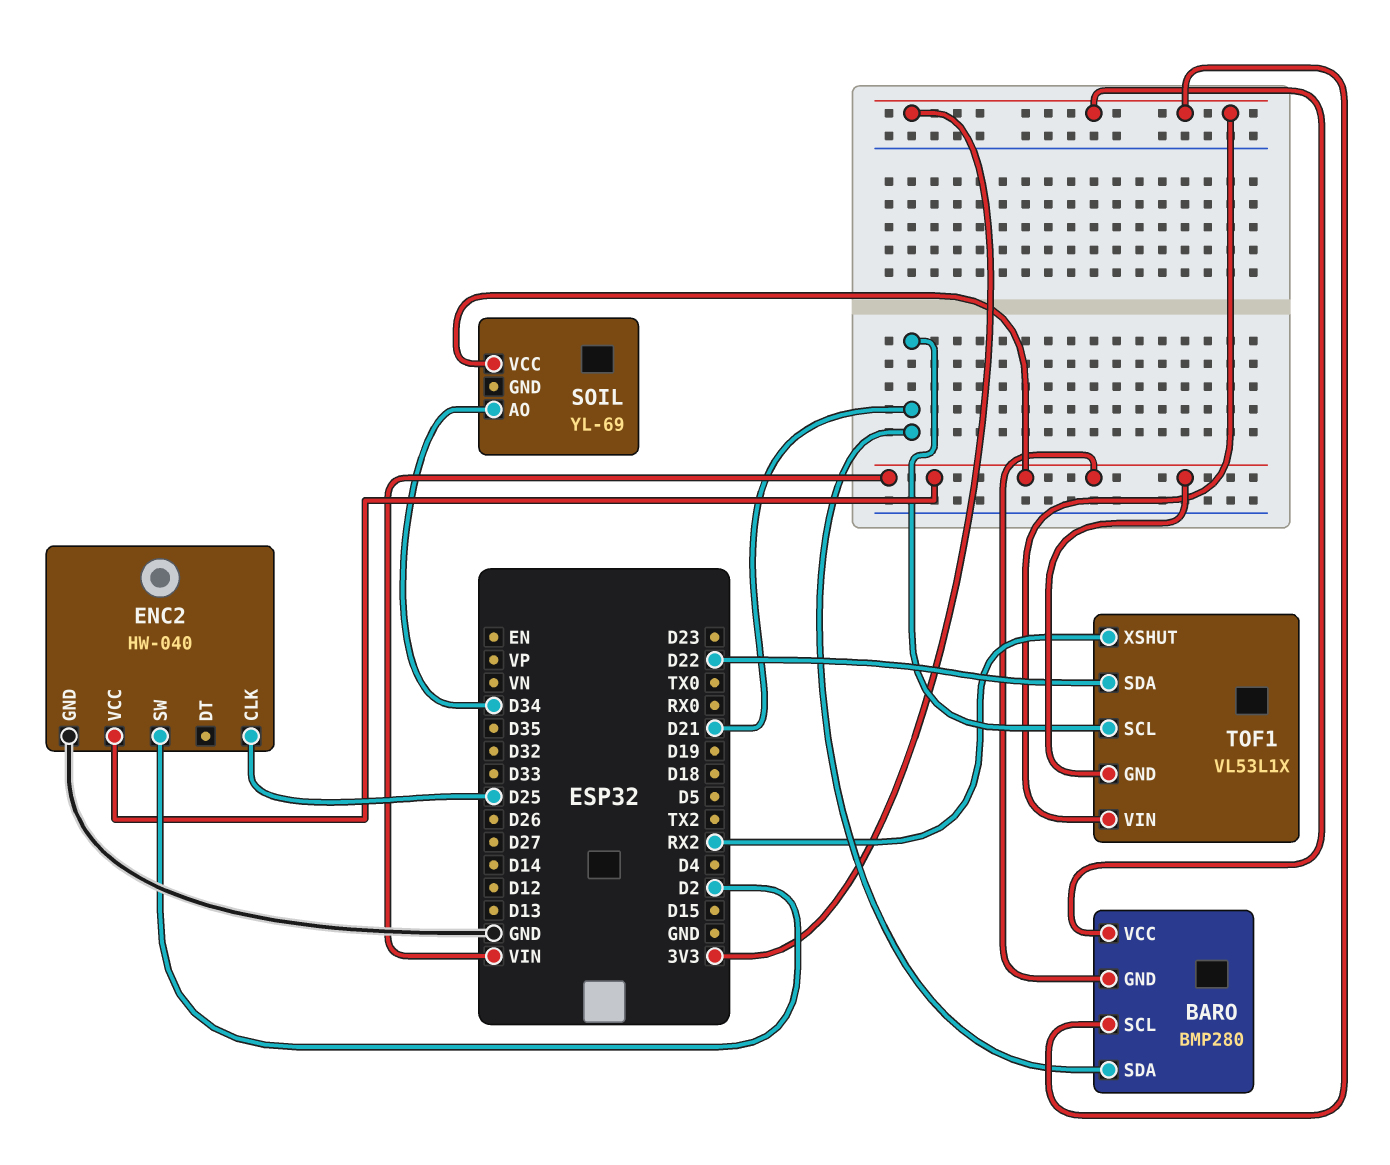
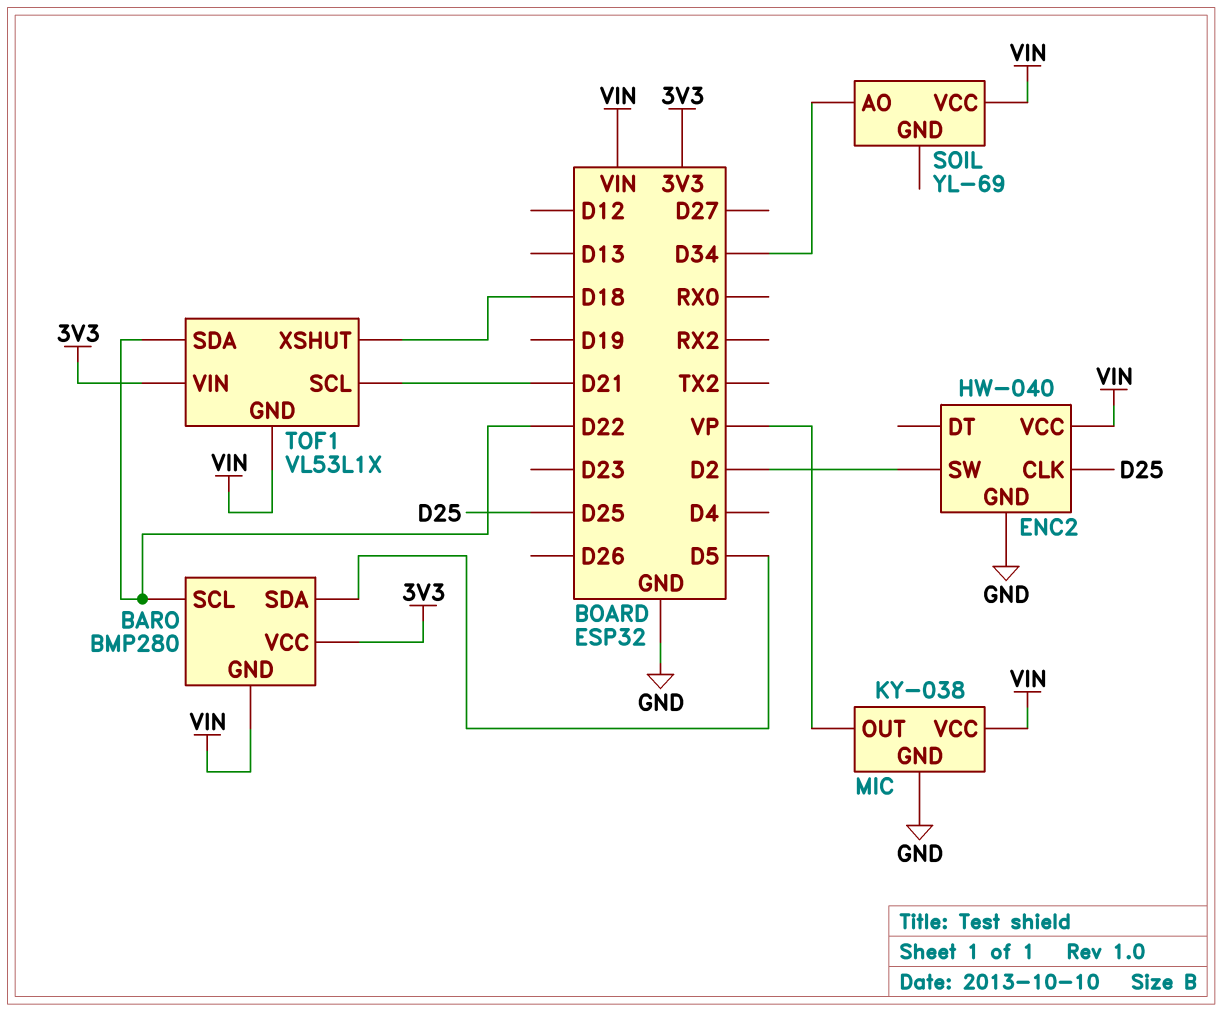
BARO pin SCL: 3V3 -> D22
BARO pin SDA: D21 -> D5
MIC: none -> KY-038
MIC pin GND: none -> GND
MIC pin OUT: none -> VP
MIC pin VCC: none -> VIN
TOF1 pin XSHUT: RX2 -> D18

